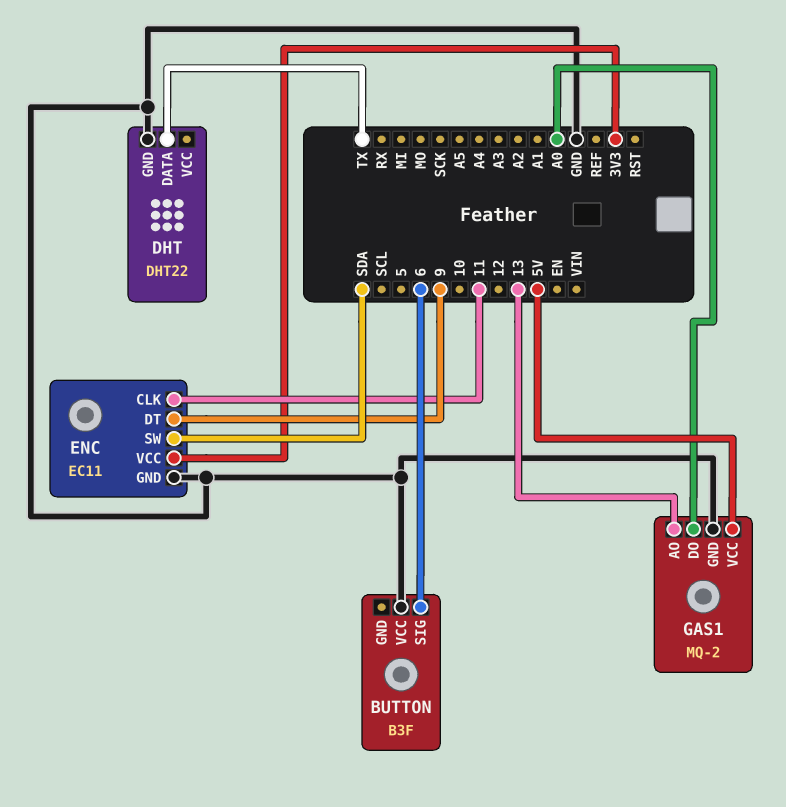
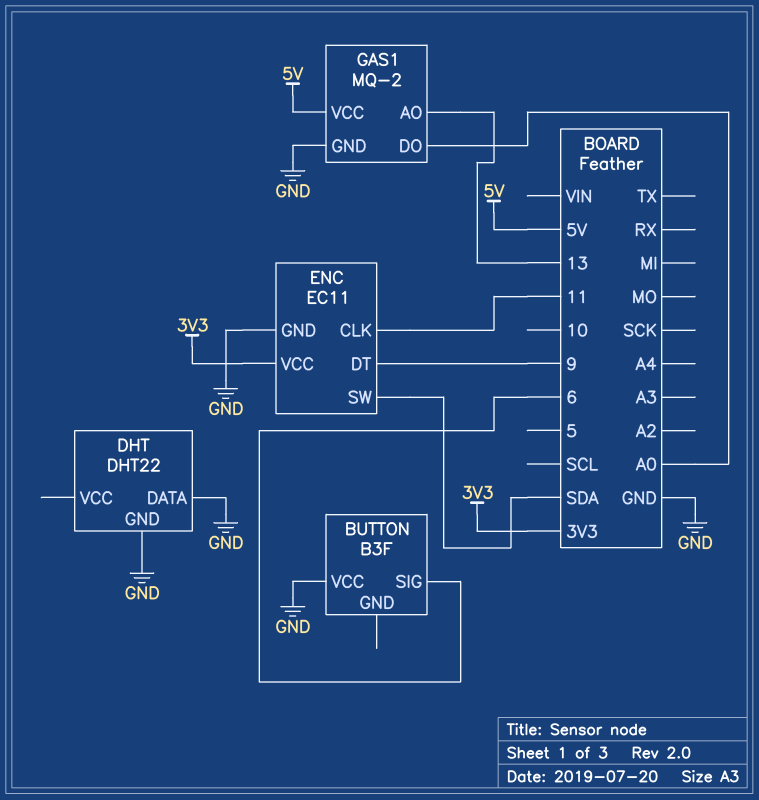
DHT pin DATA: TX -> GND

